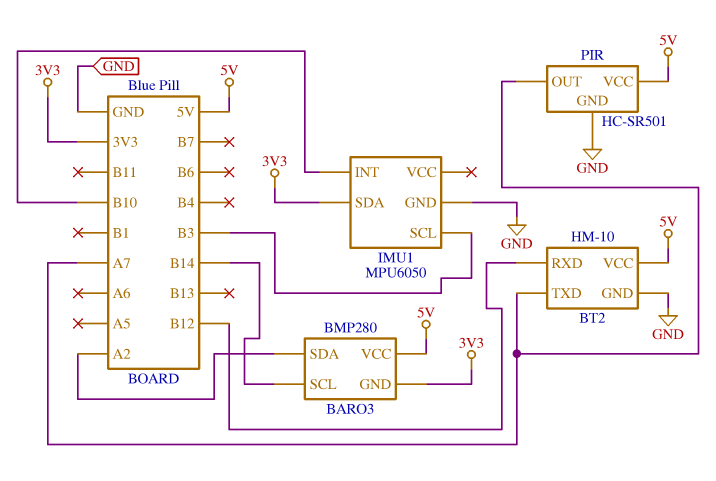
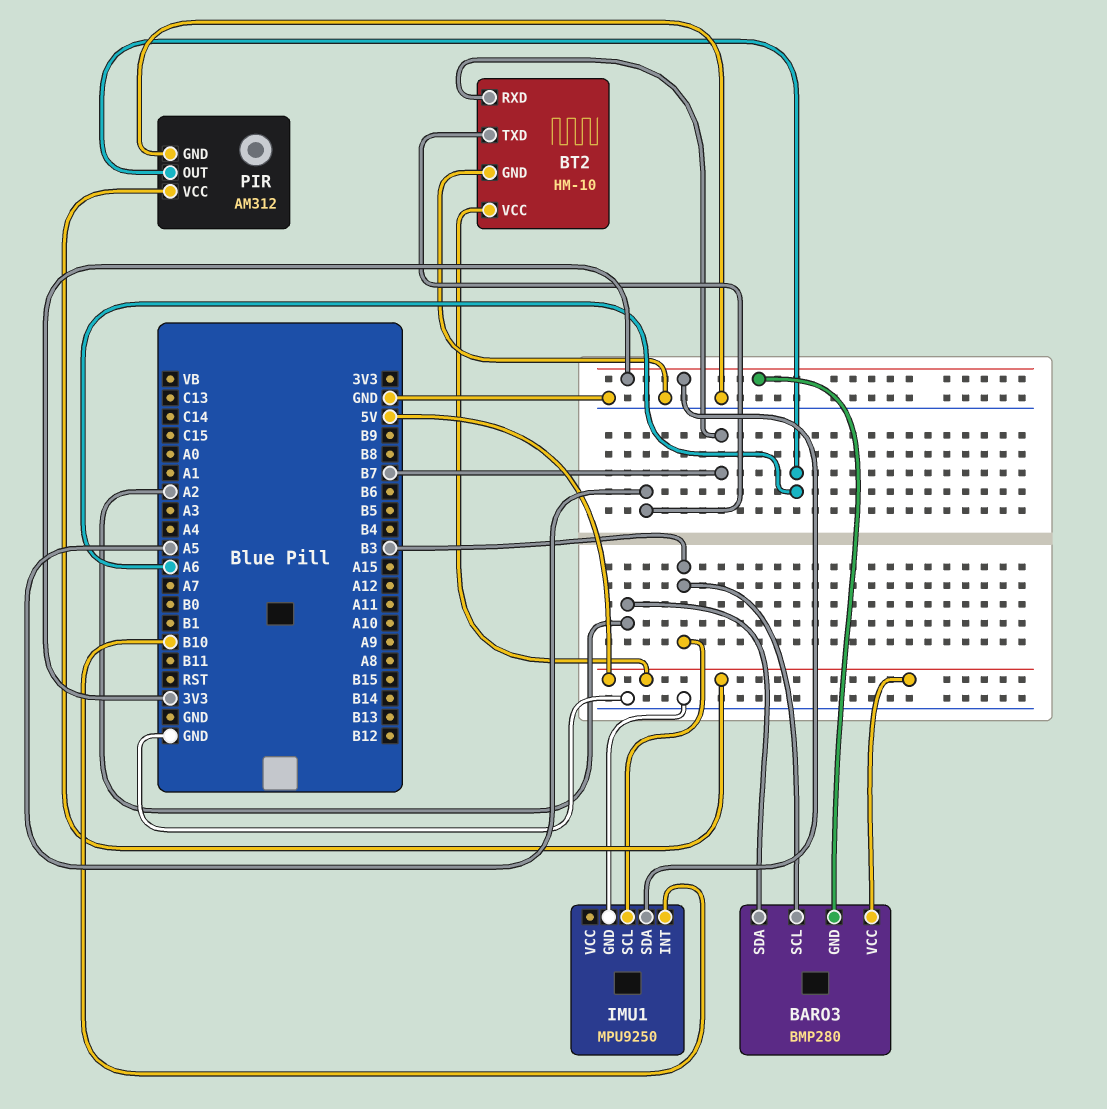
BARO3 pin SCL: B14 -> B3
BT2 pin RXD: B12 -> B7
BT2 pin TXD: A7 -> A5
IMU1: MPU6050 -> MPU9250
PIR: HC-SR501 -> AM312
PIR pin OUT: A7 -> A6

